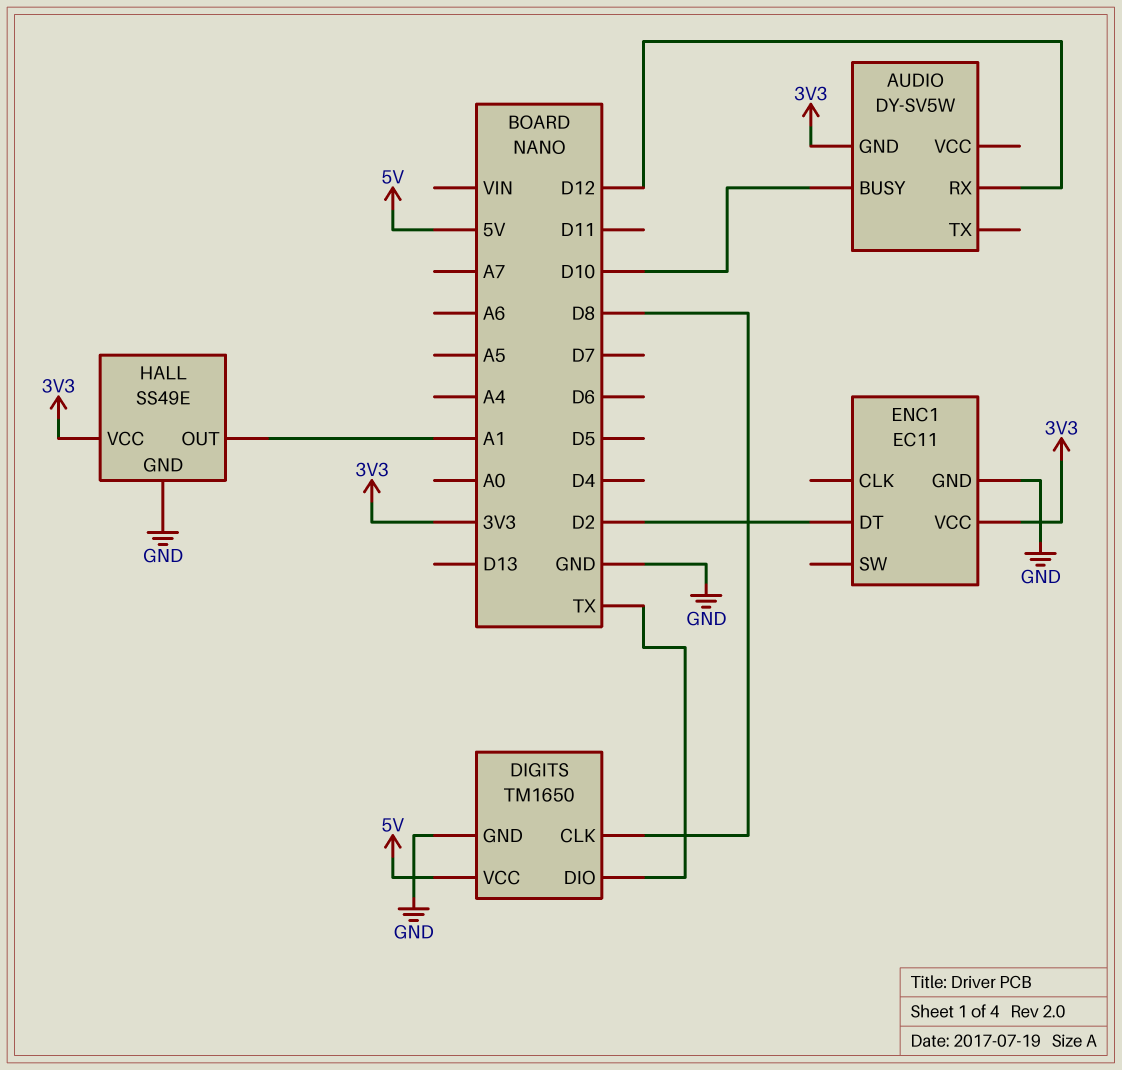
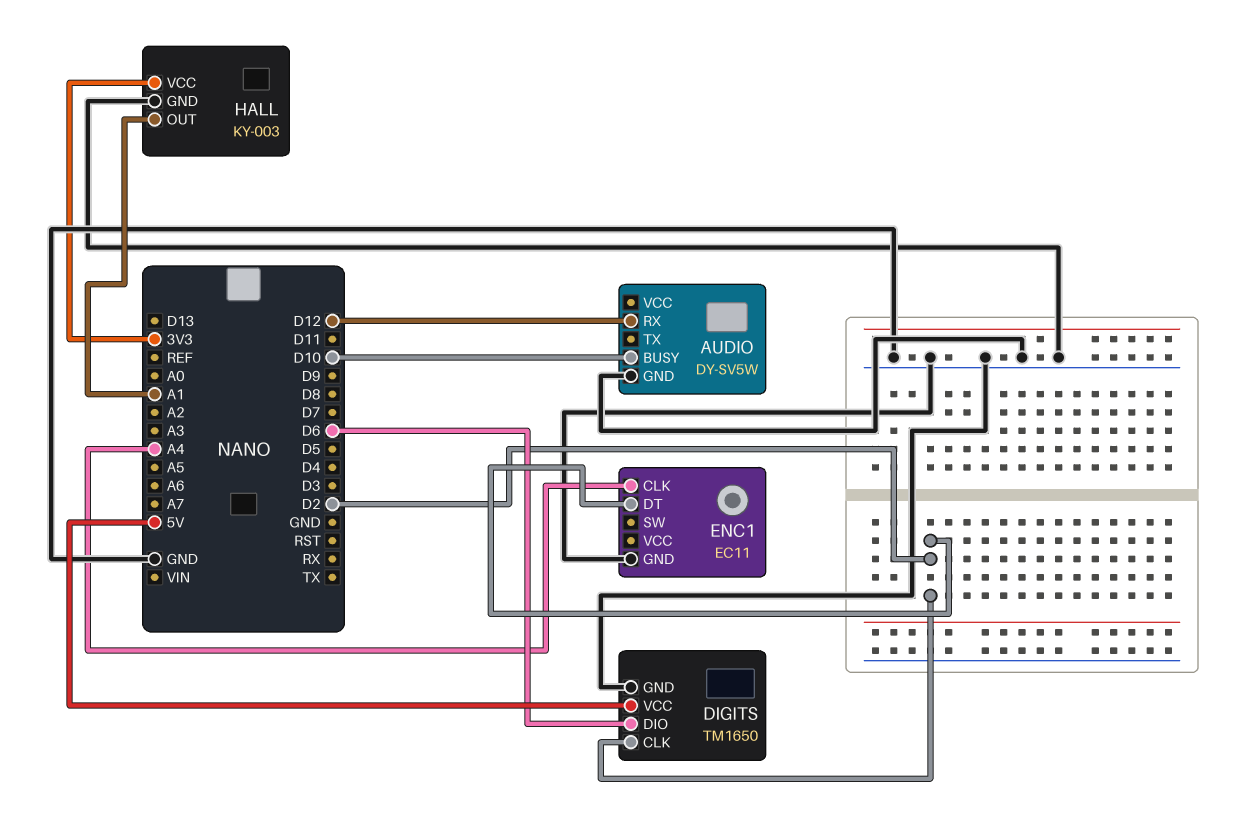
AUDIO pin GND: 3V3 -> GND
DIGITS pin CLK: D8 -> D2
DIGITS pin DIO: TX -> D6
ENC1 pin CLK: none -> A4
ENC1 pin VCC: 3V3 -> none
HALL: SS49E -> KY-003

